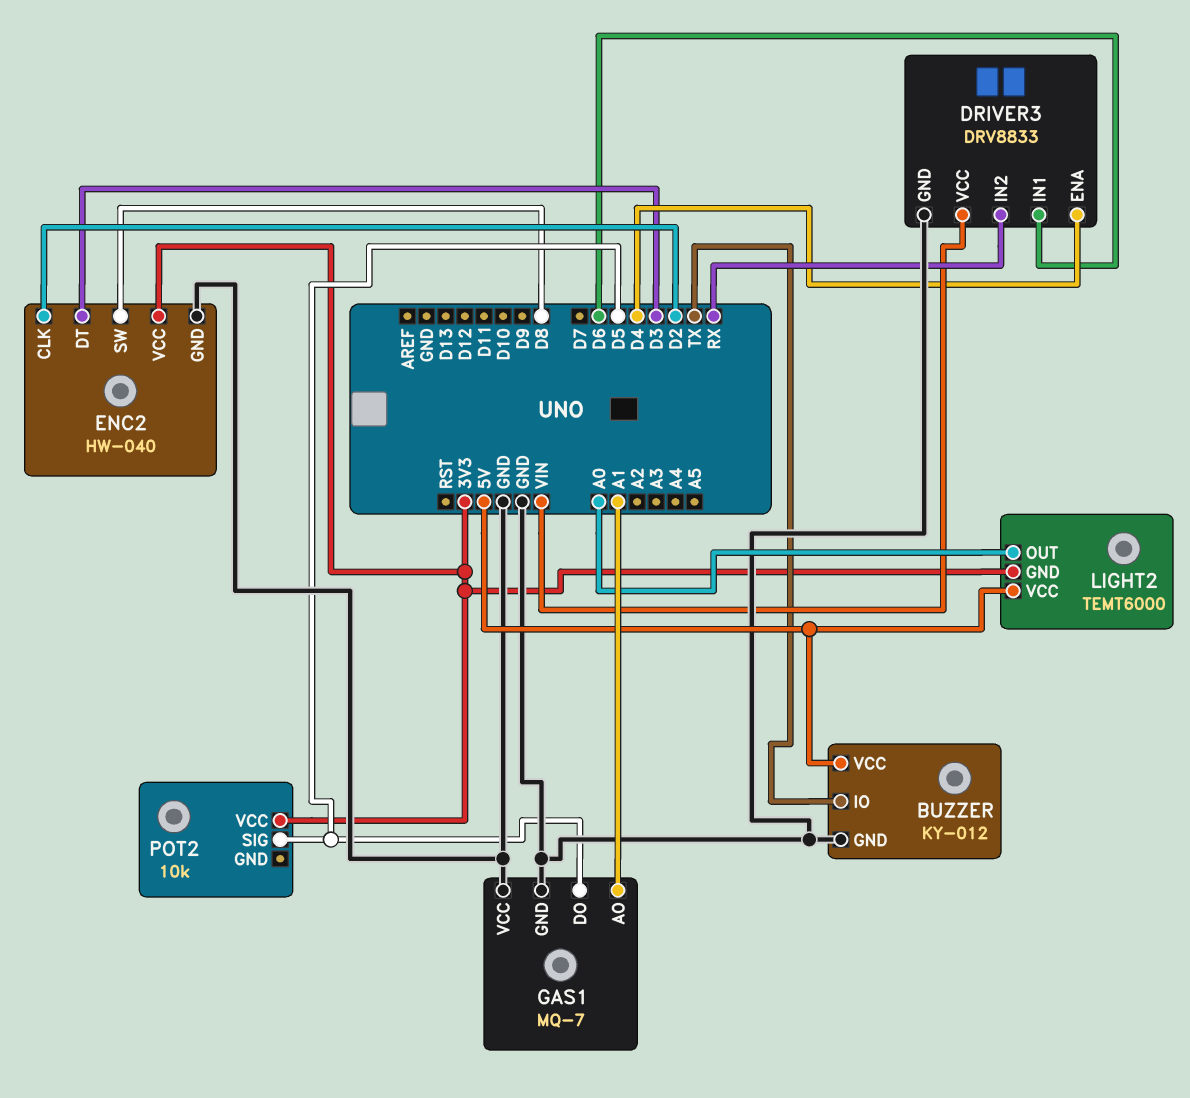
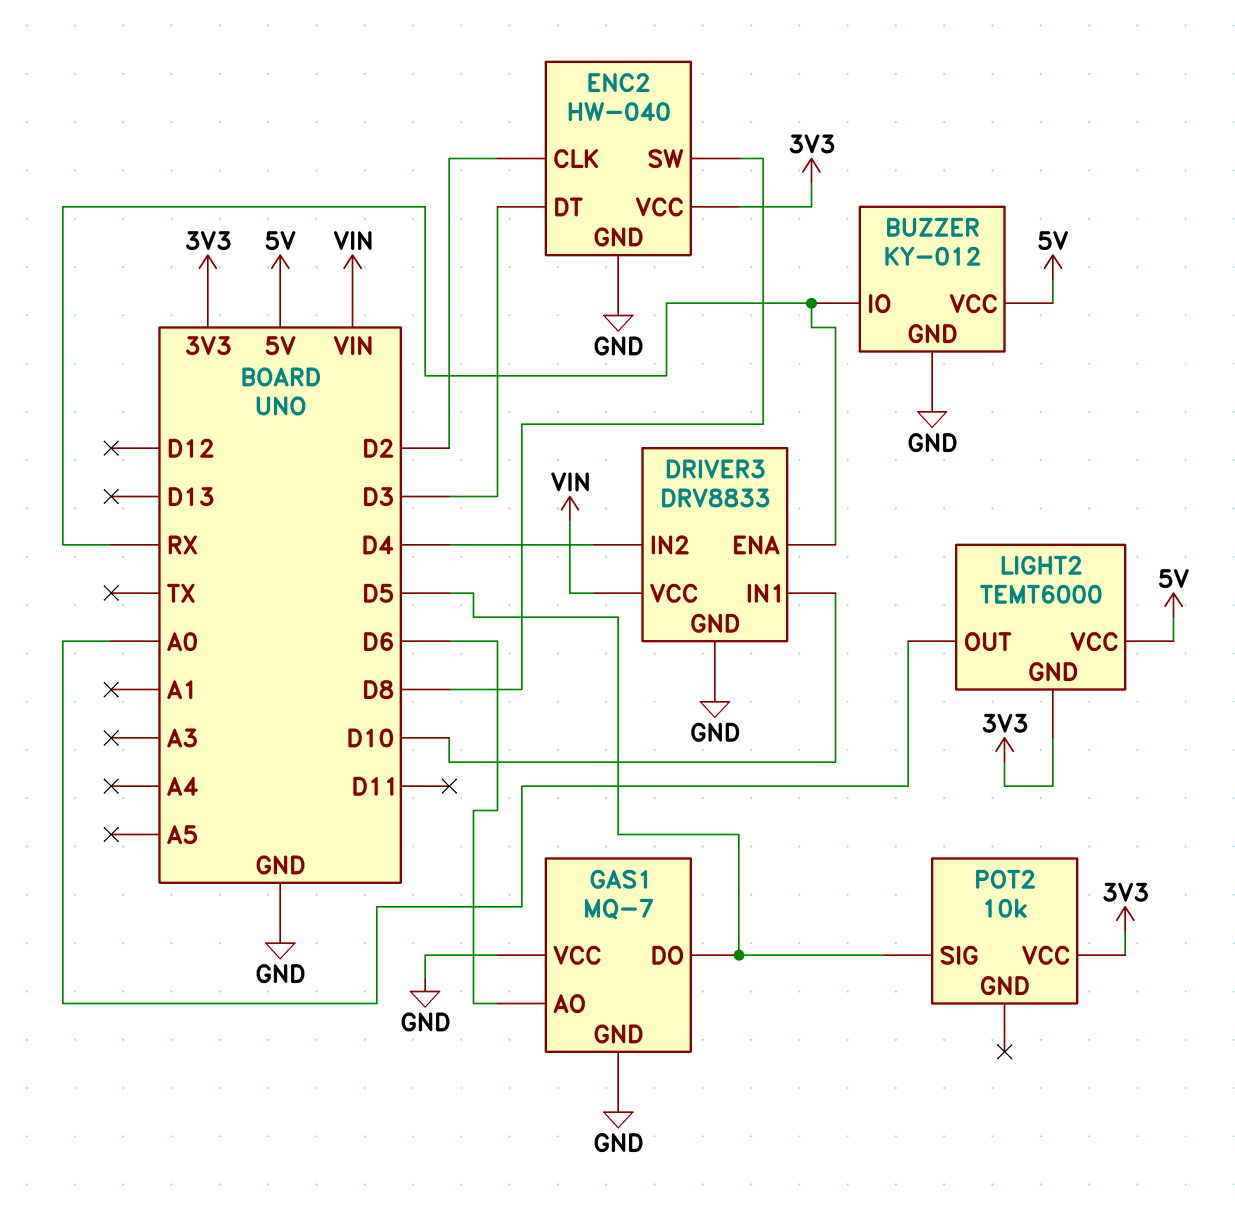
BUZZER pin IO: TX -> RX
DRIVER3 pin ENA: D4 -> RX
DRIVER3 pin IN1: D6 -> D10
DRIVER3 pin IN2: RX -> D4
GAS1 pin AO: A1 -> D6

